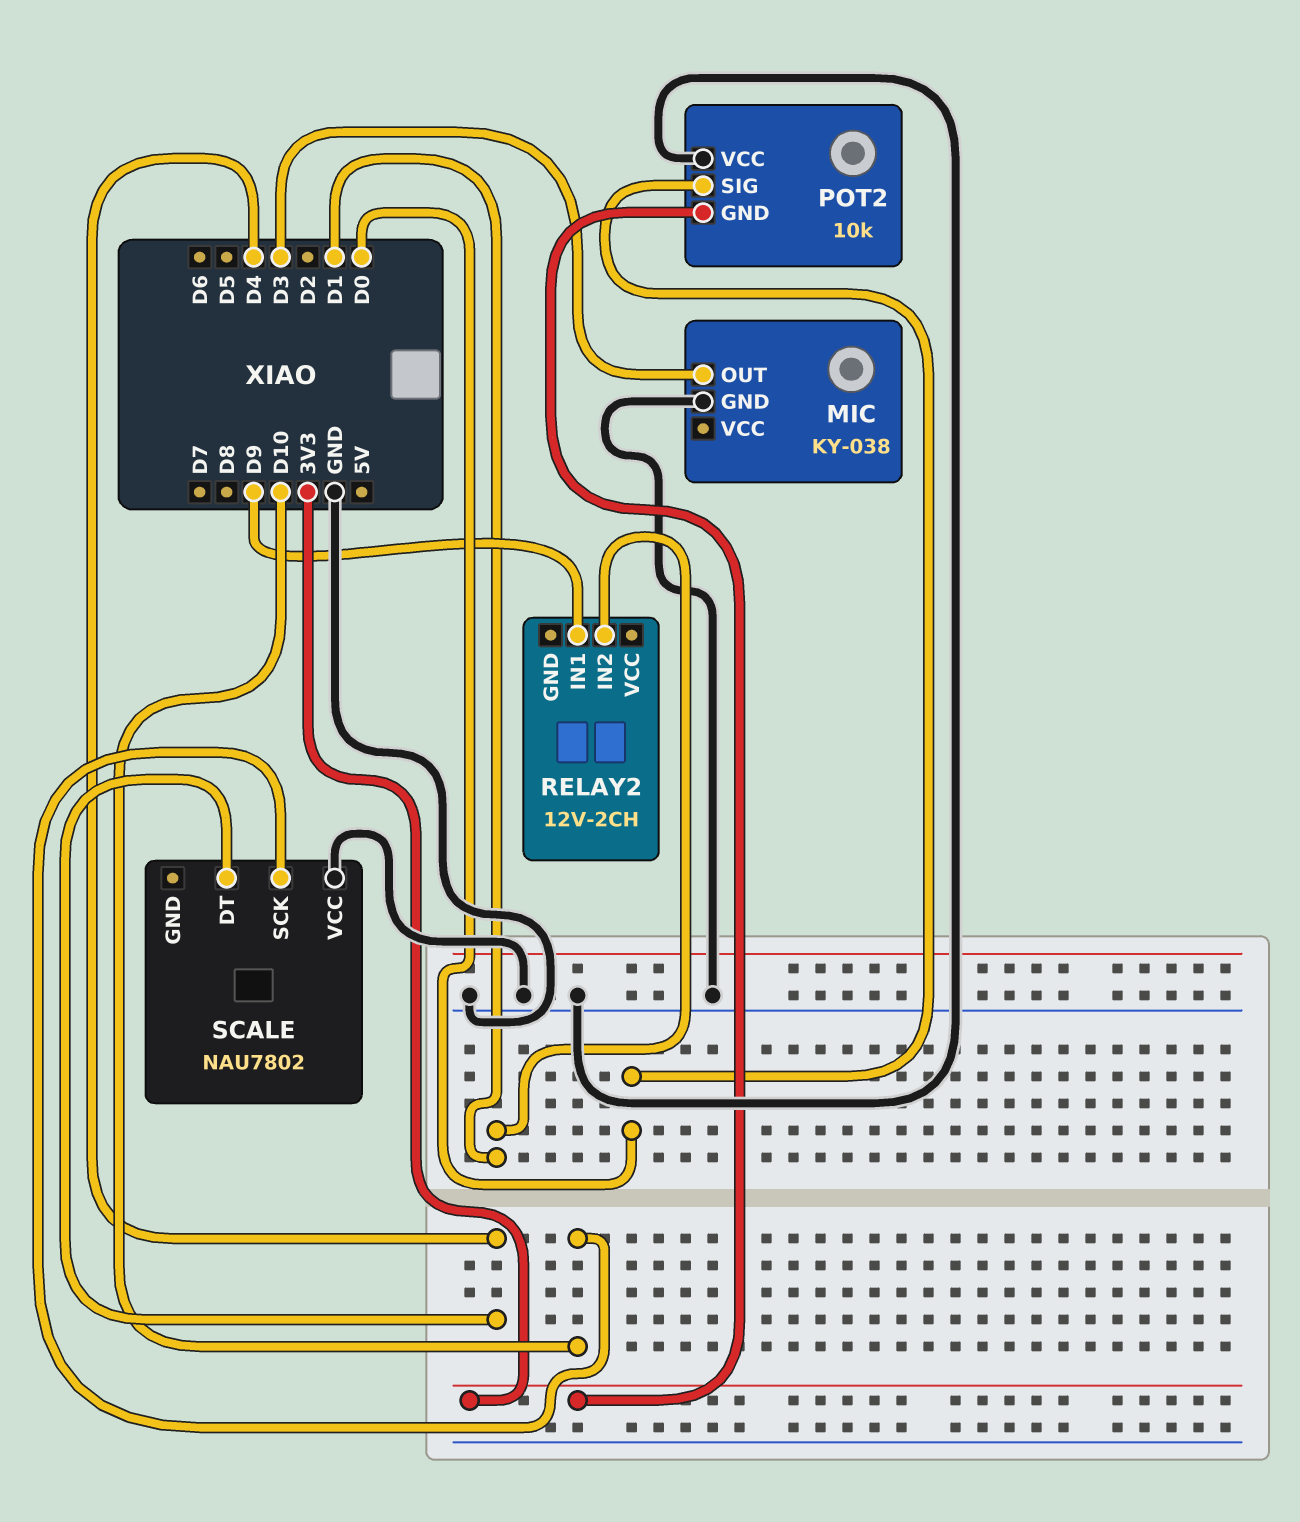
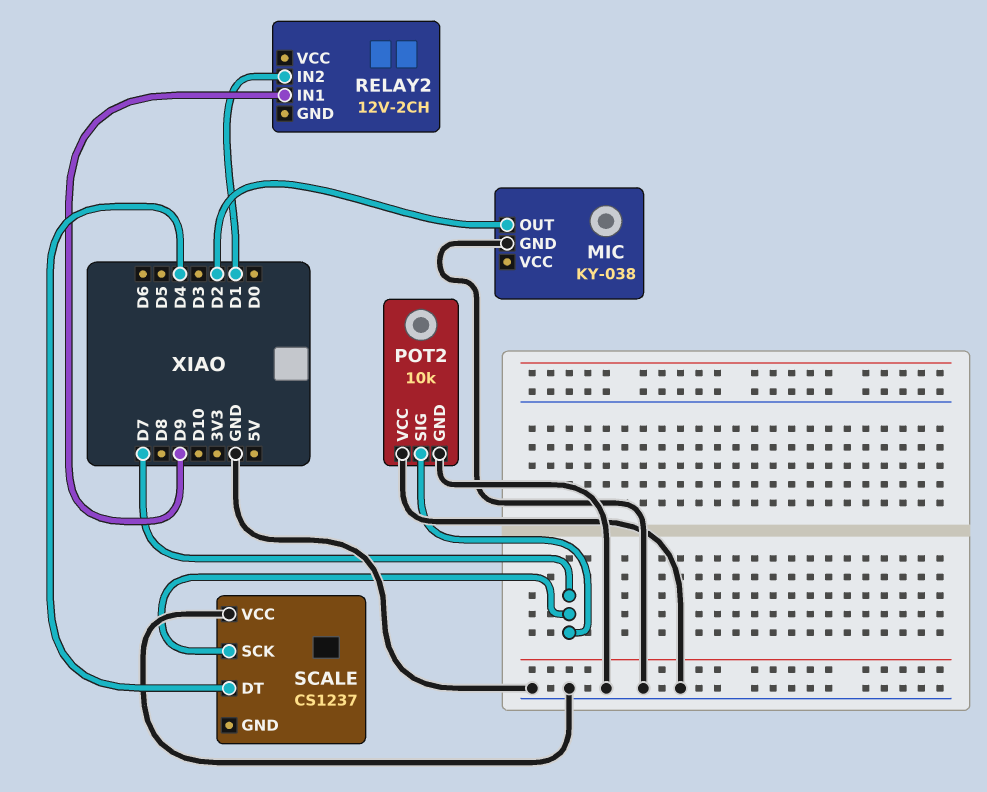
MIC pin OUT: D3 -> D2
POT2 pin GND: 3V3 -> GND
POT2 pin SIG: D0 -> D7
SCALE: NAU7802 -> CS1237
SCALE pin SCK: D10 -> D7

